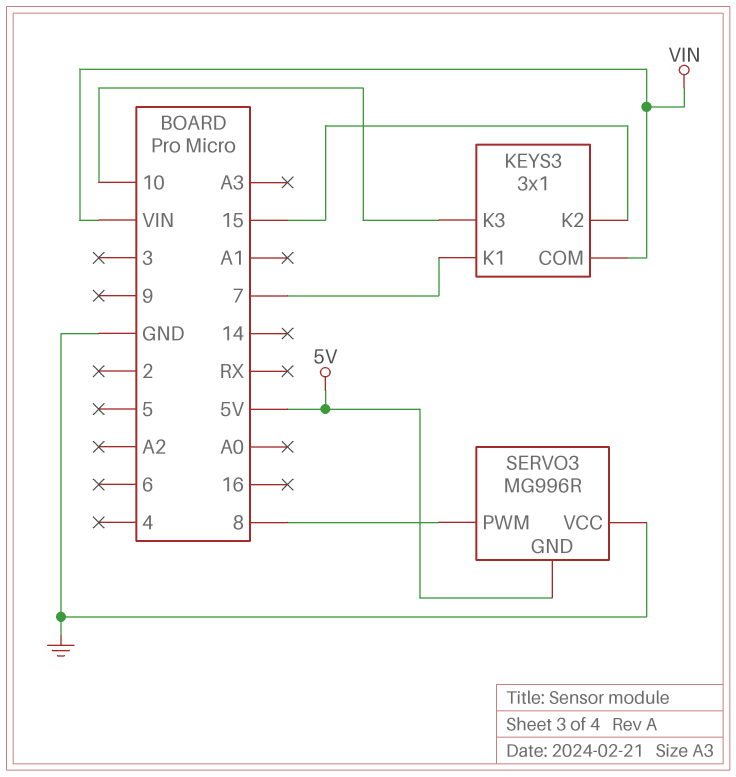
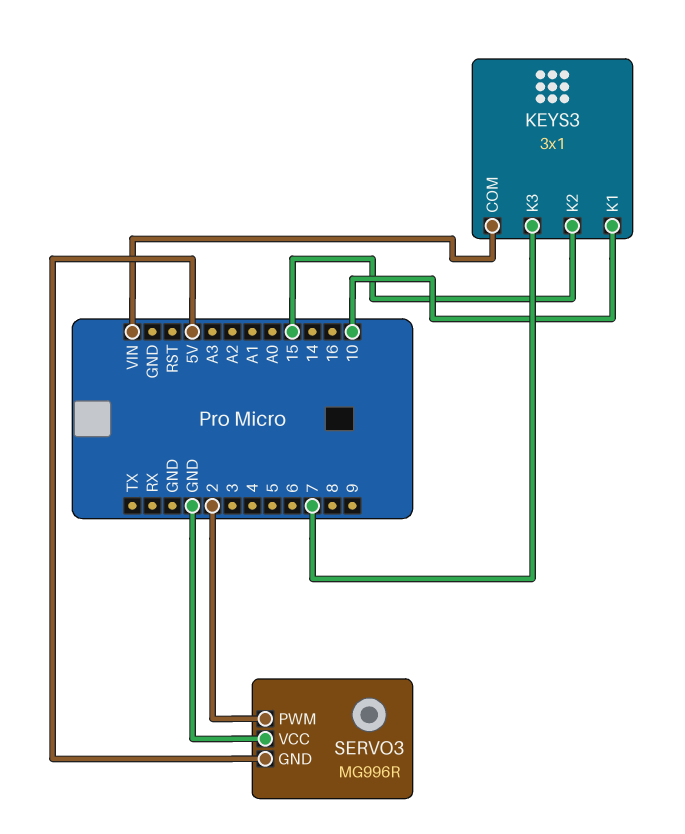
KEYS3 pin K1: 7 -> 10
KEYS3 pin K3: 10 -> 7
SERVO3 pin PWM: 8 -> 2

